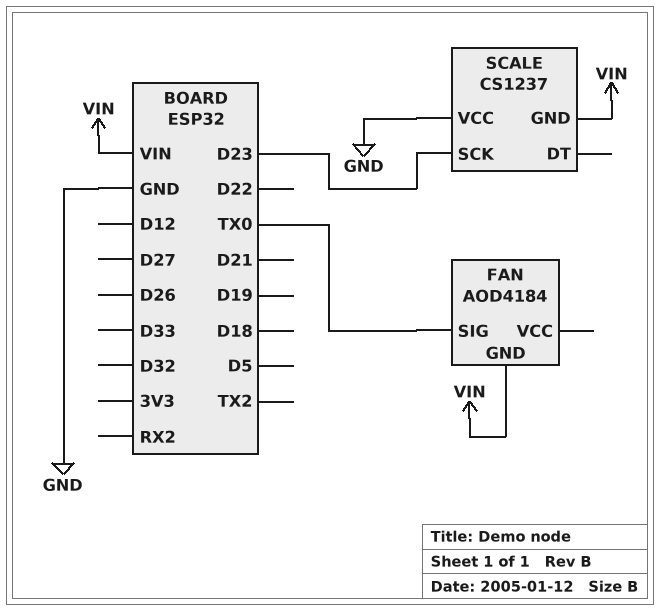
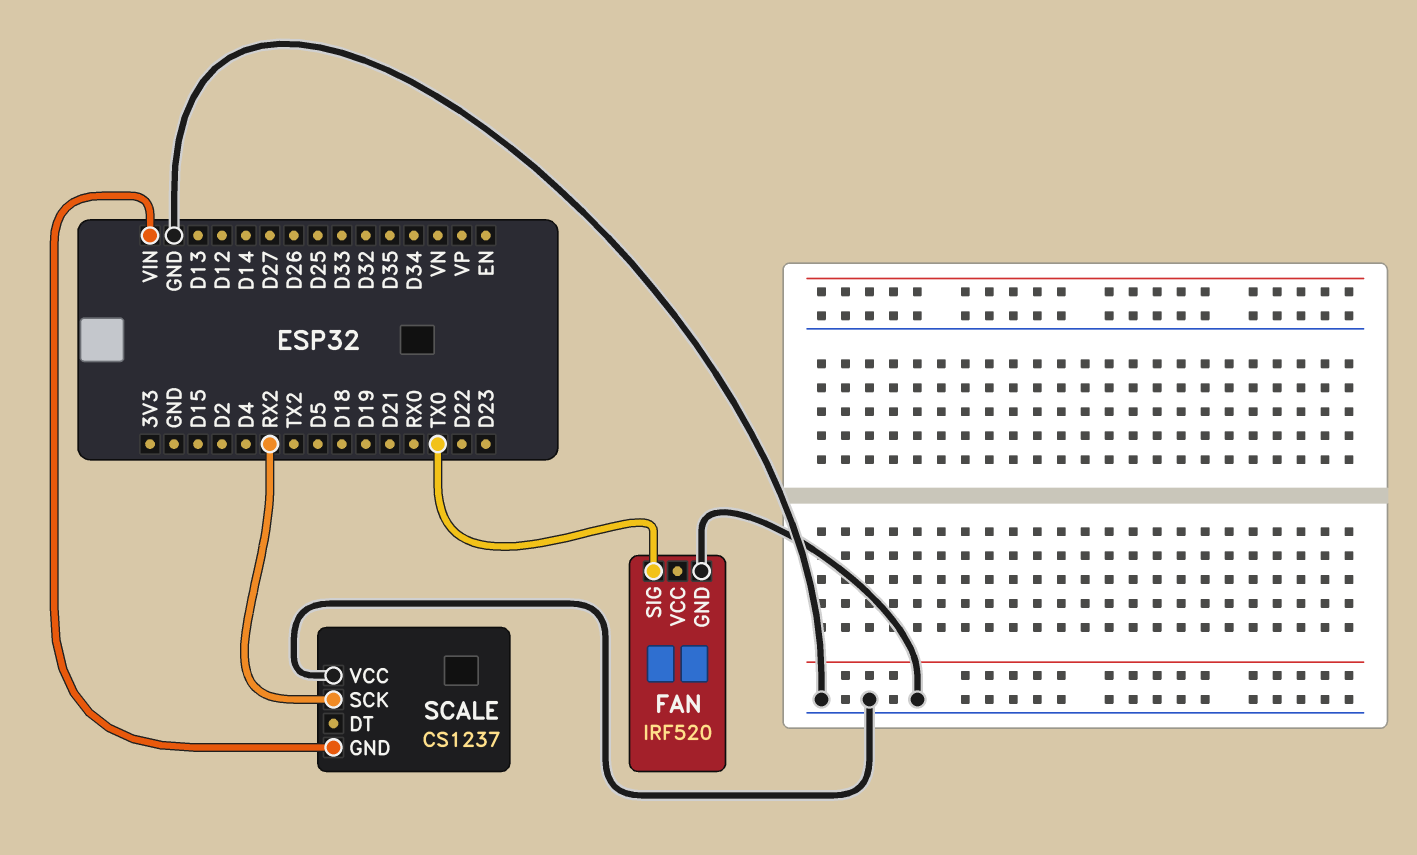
FAN: AOD4184 -> IRF520
FAN pin GND: VIN -> GND
SCALE pin SCK: D23 -> RX2

